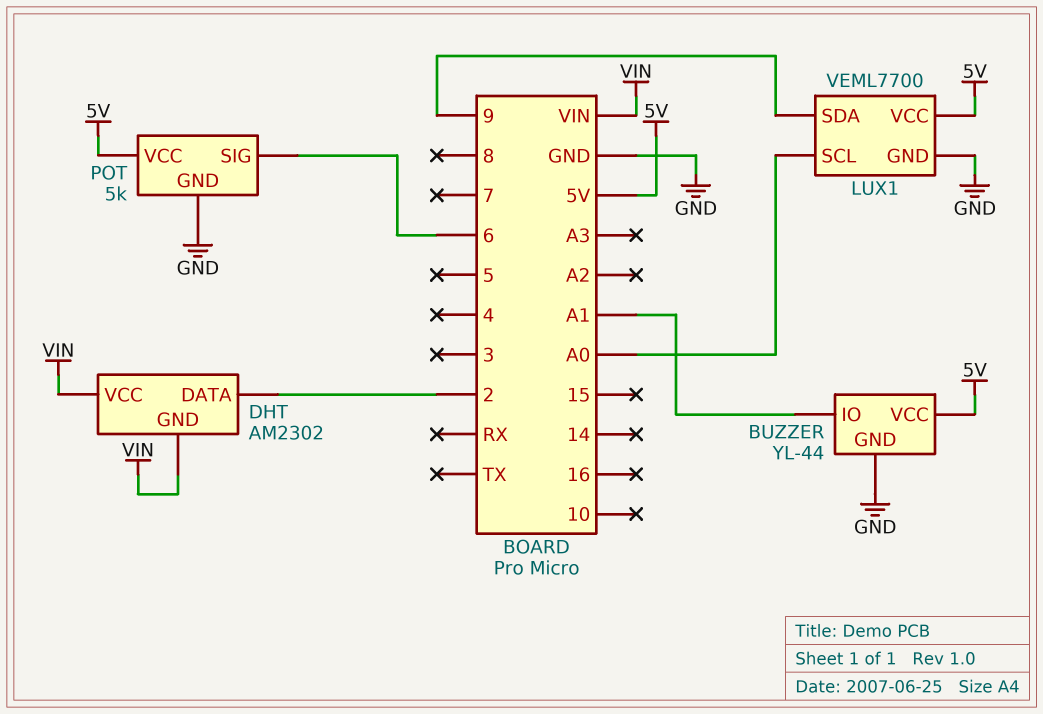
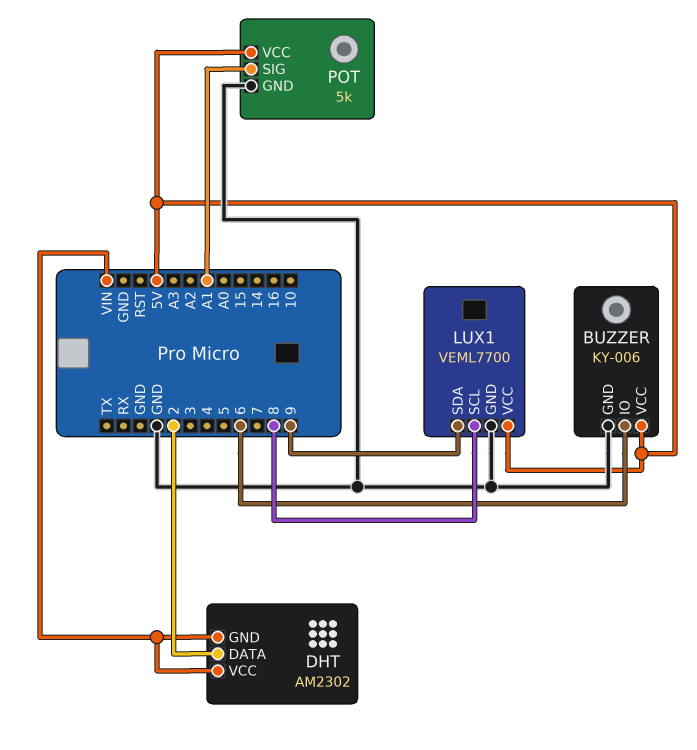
BUZZER: YL-44 -> KY-006
BUZZER pin IO: A1 -> 6
LUX1 pin SCL: A0 -> 8
POT pin SIG: 6 -> A1

